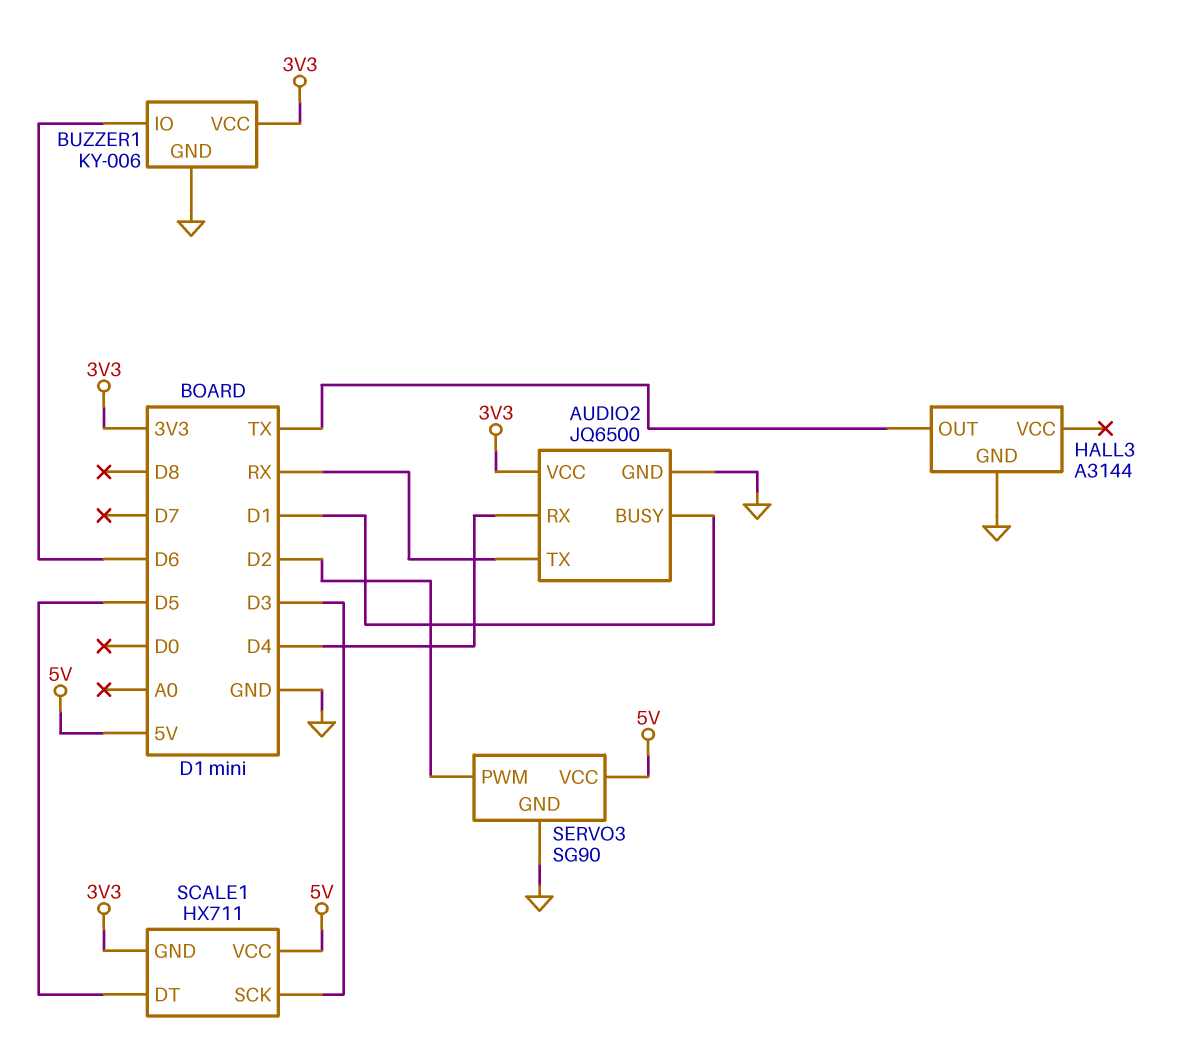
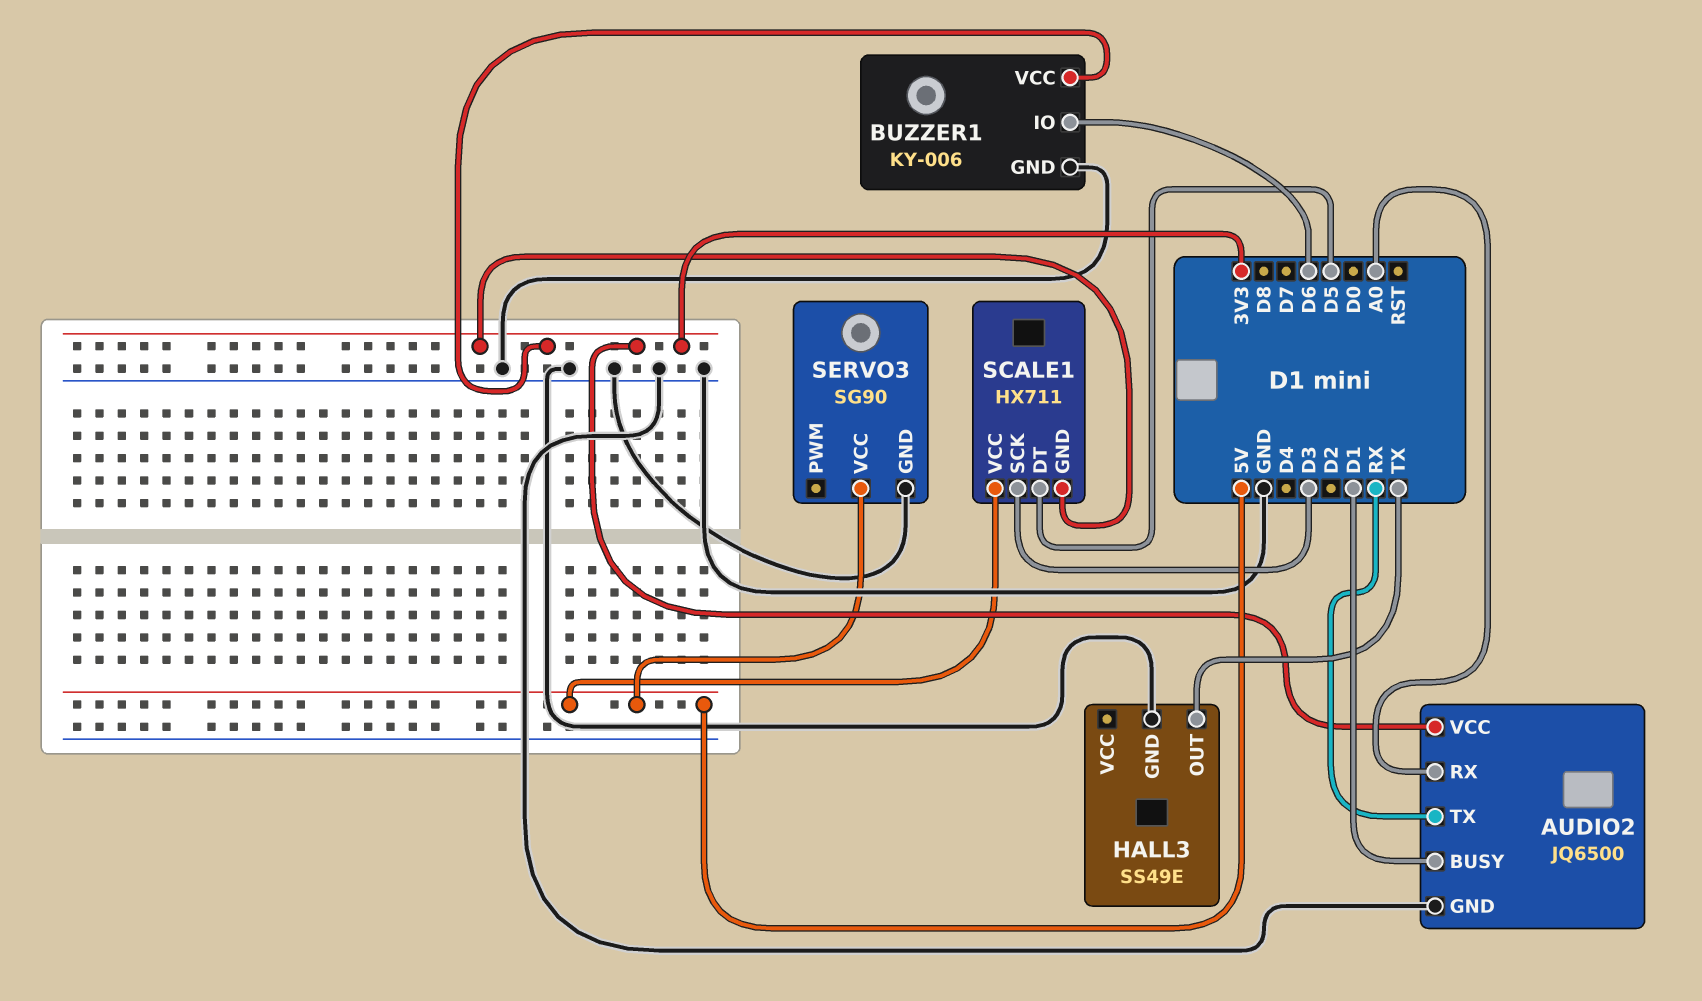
AUDIO2 pin RX: D4 -> A0
HALL3: A3144 -> SS49E
SERVO3 pin PWM: D2 -> none

